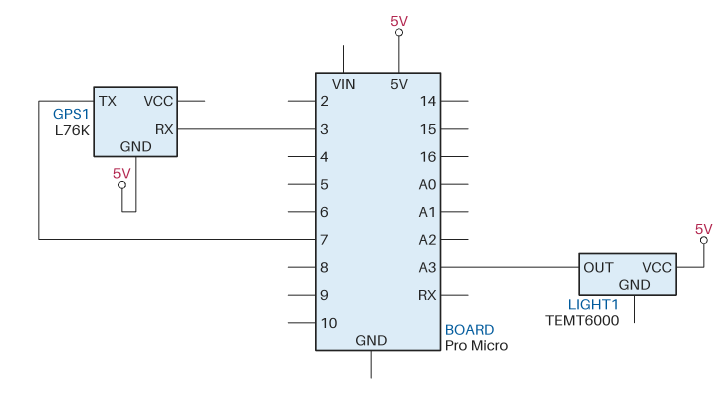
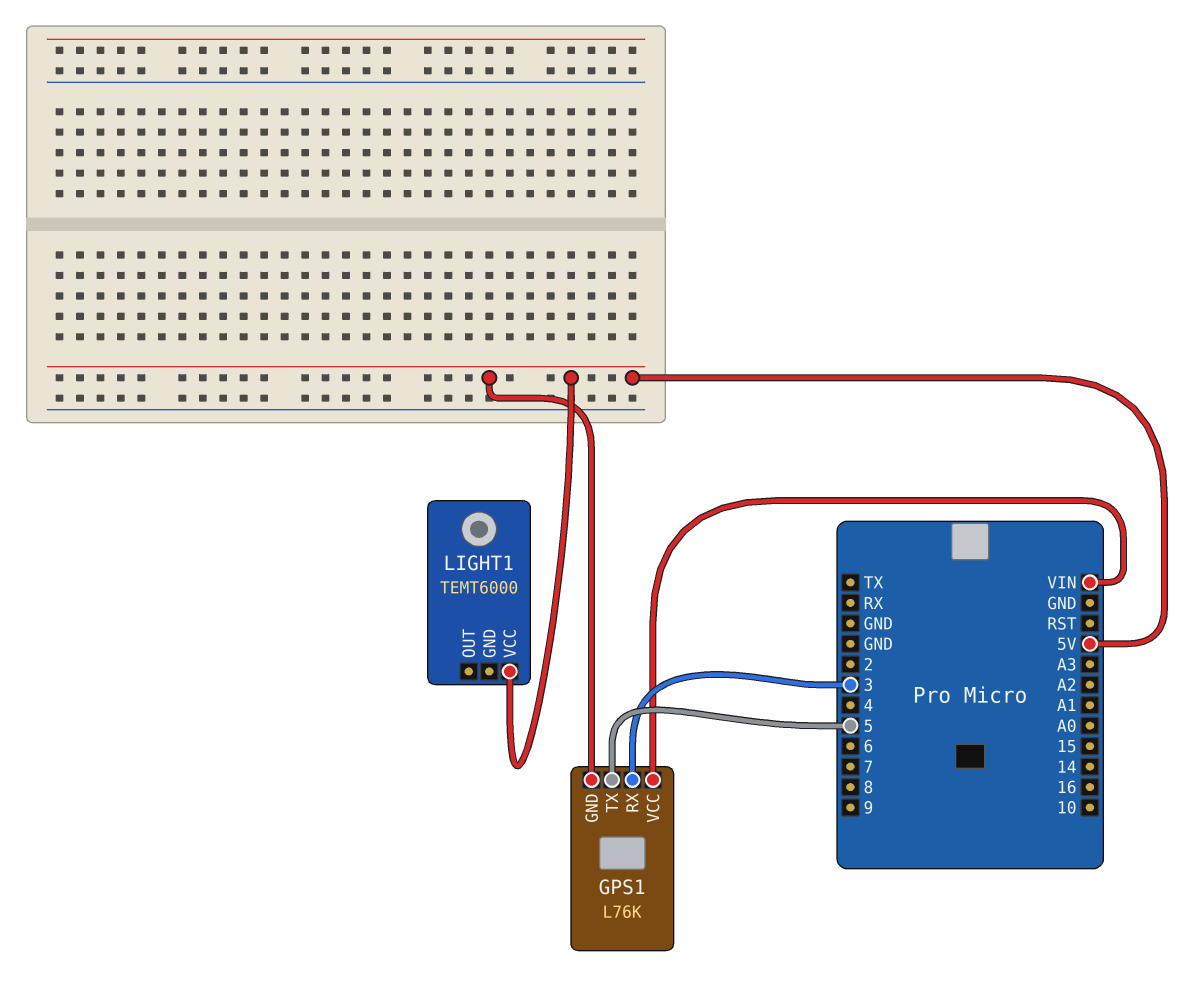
GPS1 pin TX: 7 -> 5
GPS1 pin VCC: none -> VIN
LIGHT1 pin OUT: A3 -> none

